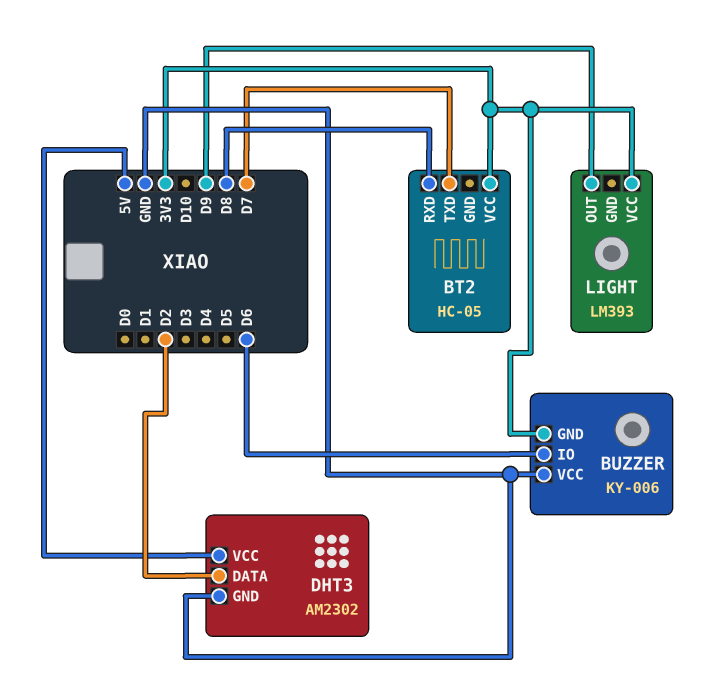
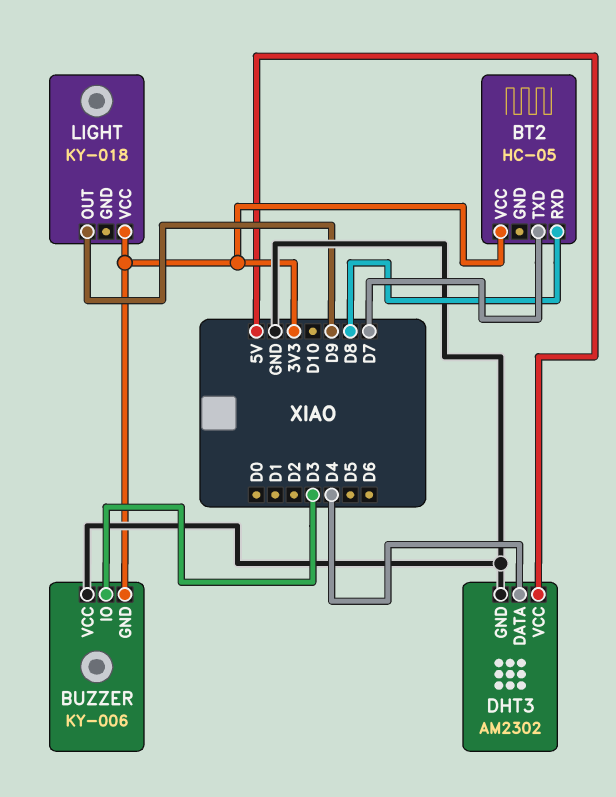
BUZZER pin IO: D6 -> D3
DHT3 pin DATA: D2 -> D4
LIGHT: LM393 -> KY-018

